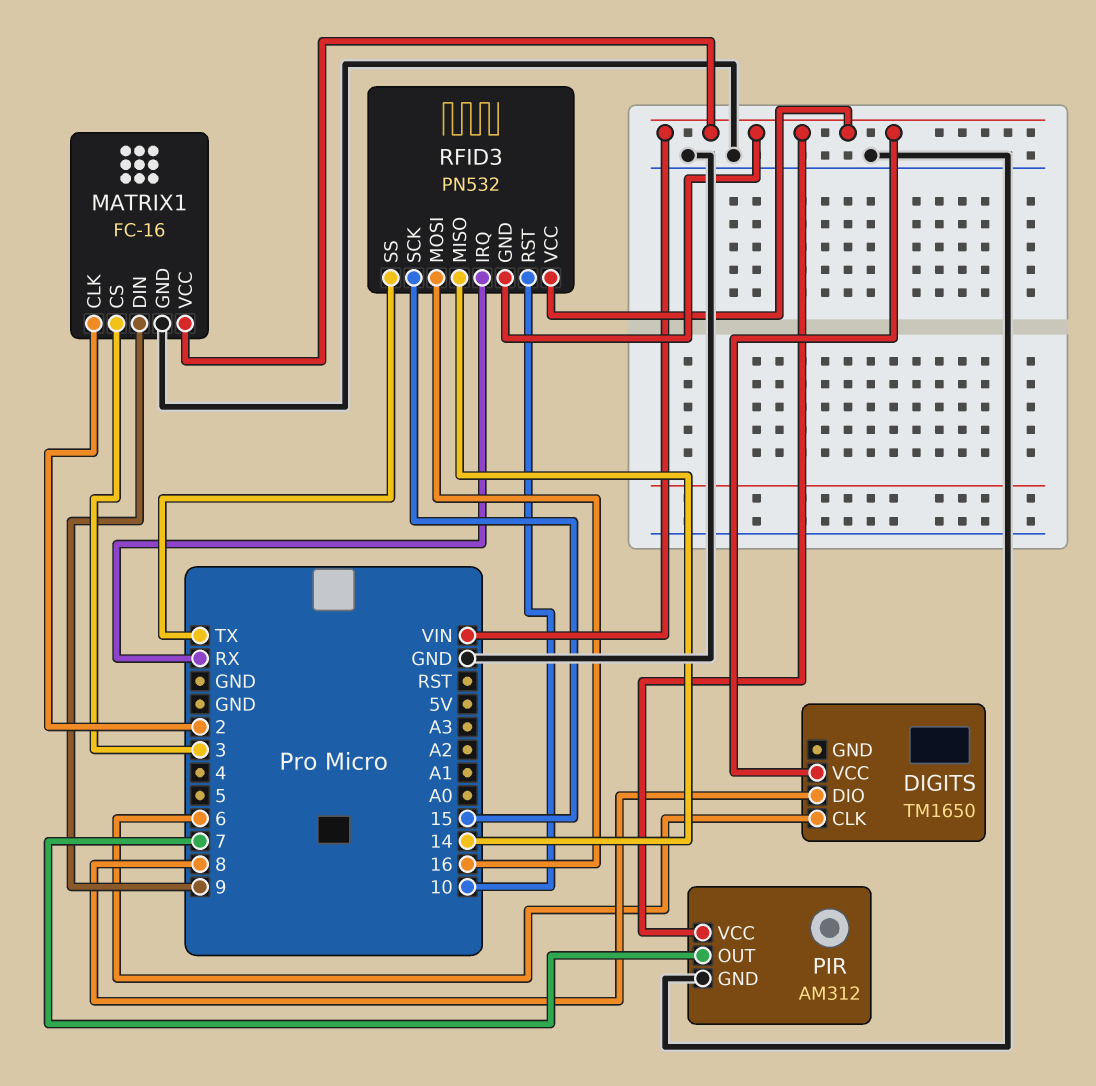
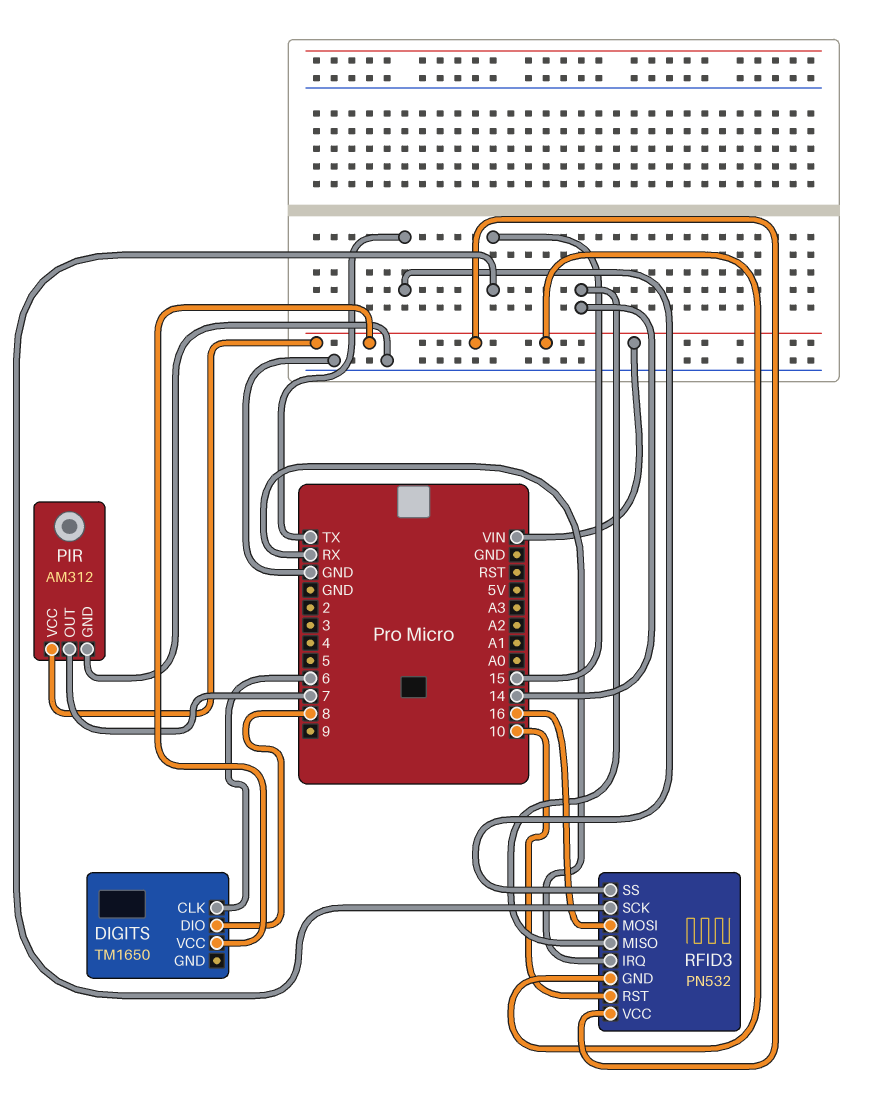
MATRIX1: FC-16 -> none
MATRIX1 pin CLK: 2 -> none
MATRIX1 pin CS: 3 -> none
MATRIX1 pin DIN: 9 -> none
MATRIX1 pin GND: GND -> none
MATRIX1 pin VCC: VIN -> none

